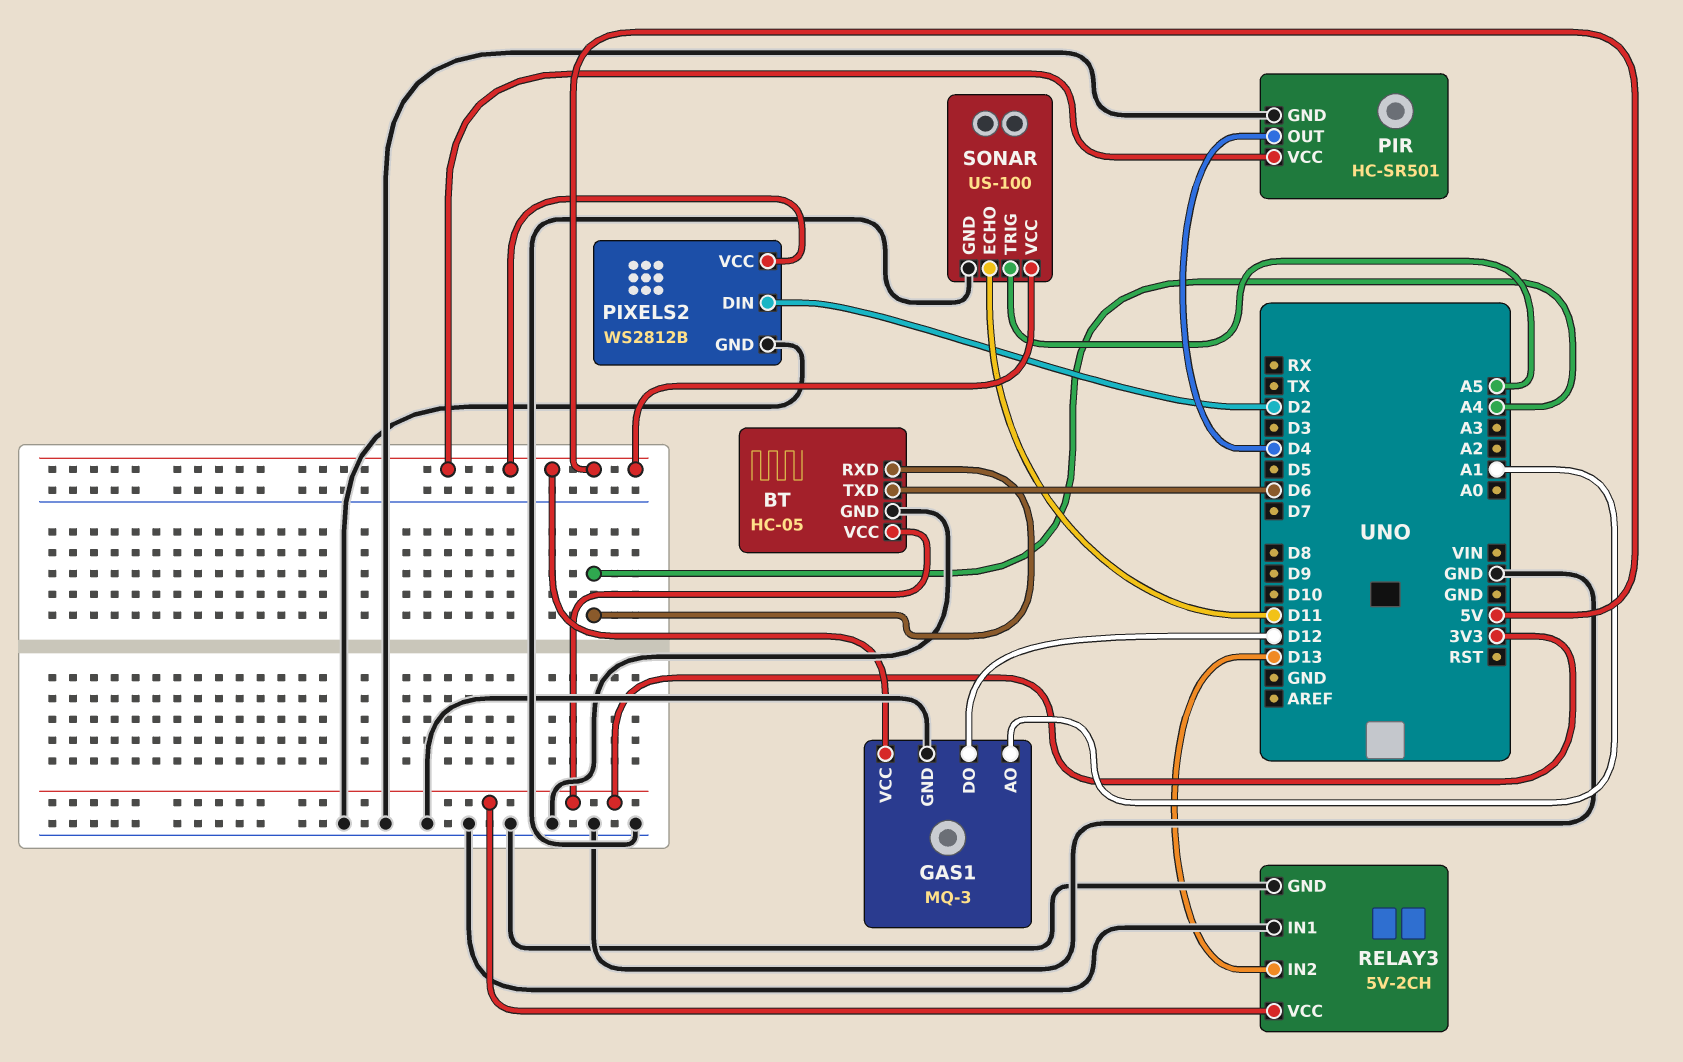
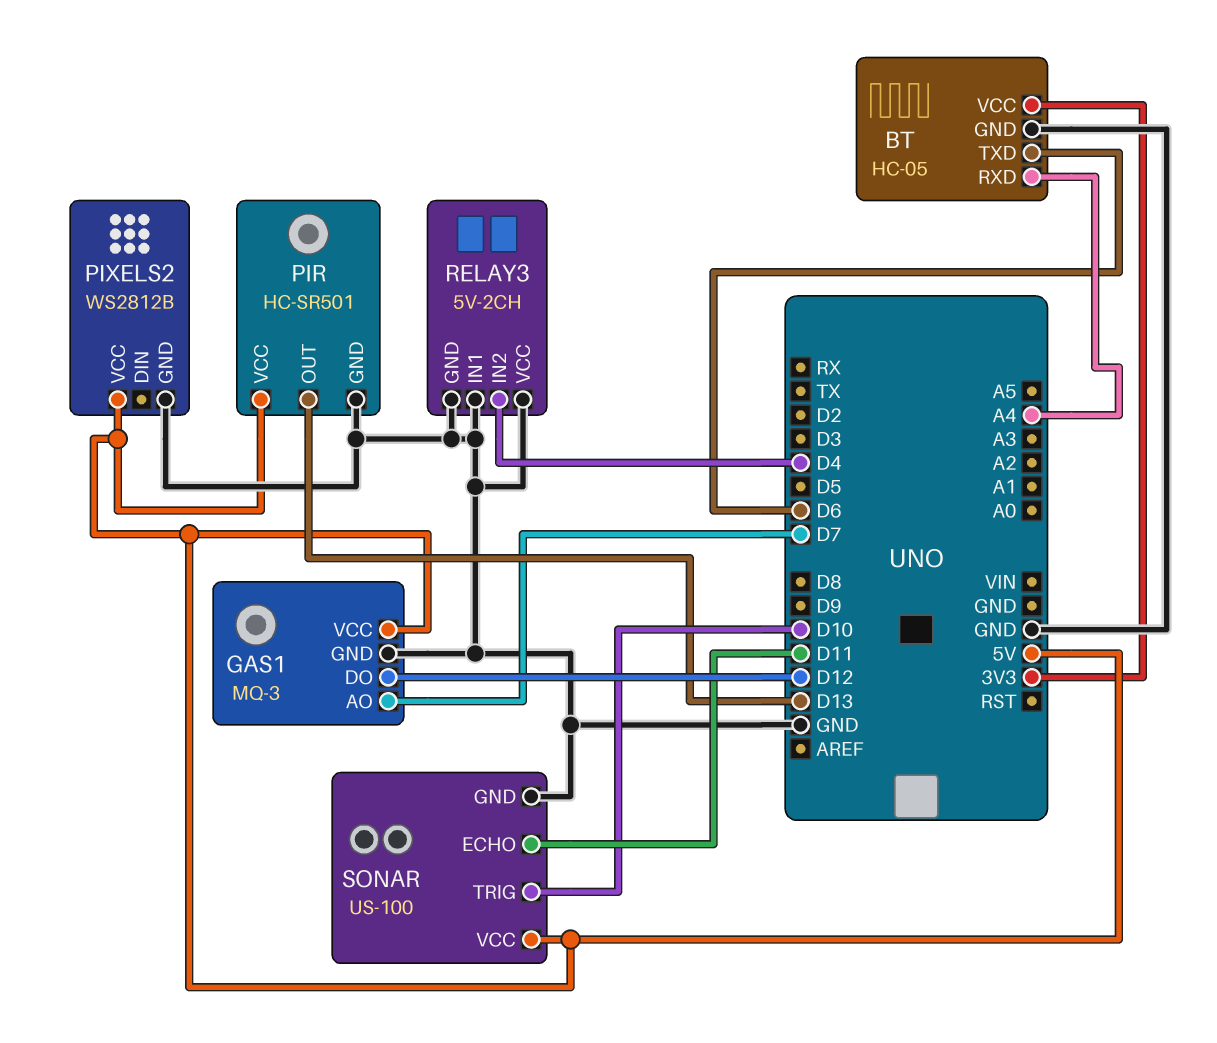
GAS1 pin AO: A1 -> D7
PIR pin OUT: D4 -> D13
PIXELS2 pin DIN: D2 -> none
RELAY3 pin IN2: D13 -> D4
RELAY3 pin VCC: 3V3 -> GND
SONAR pin TRIG: A5 -> D10

